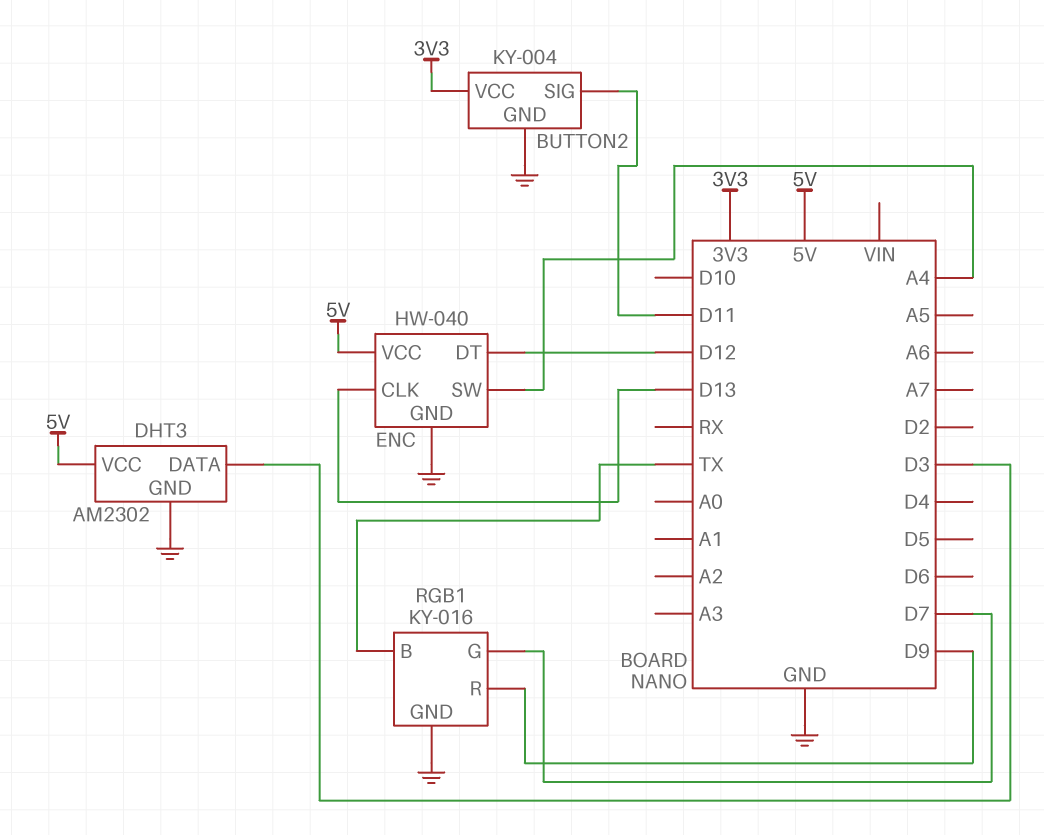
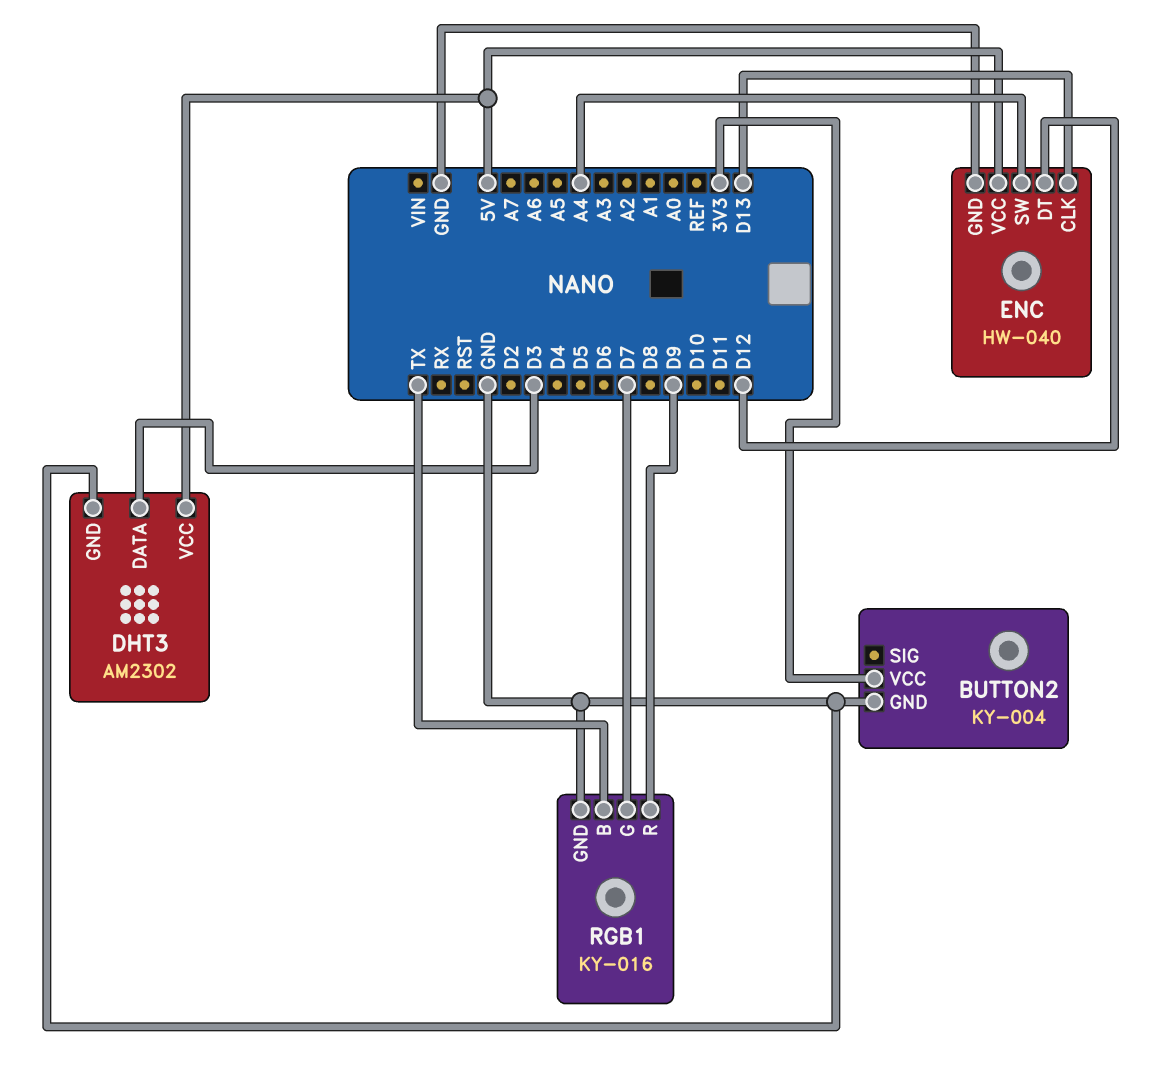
BUTTON2 pin SIG: D11 -> none

